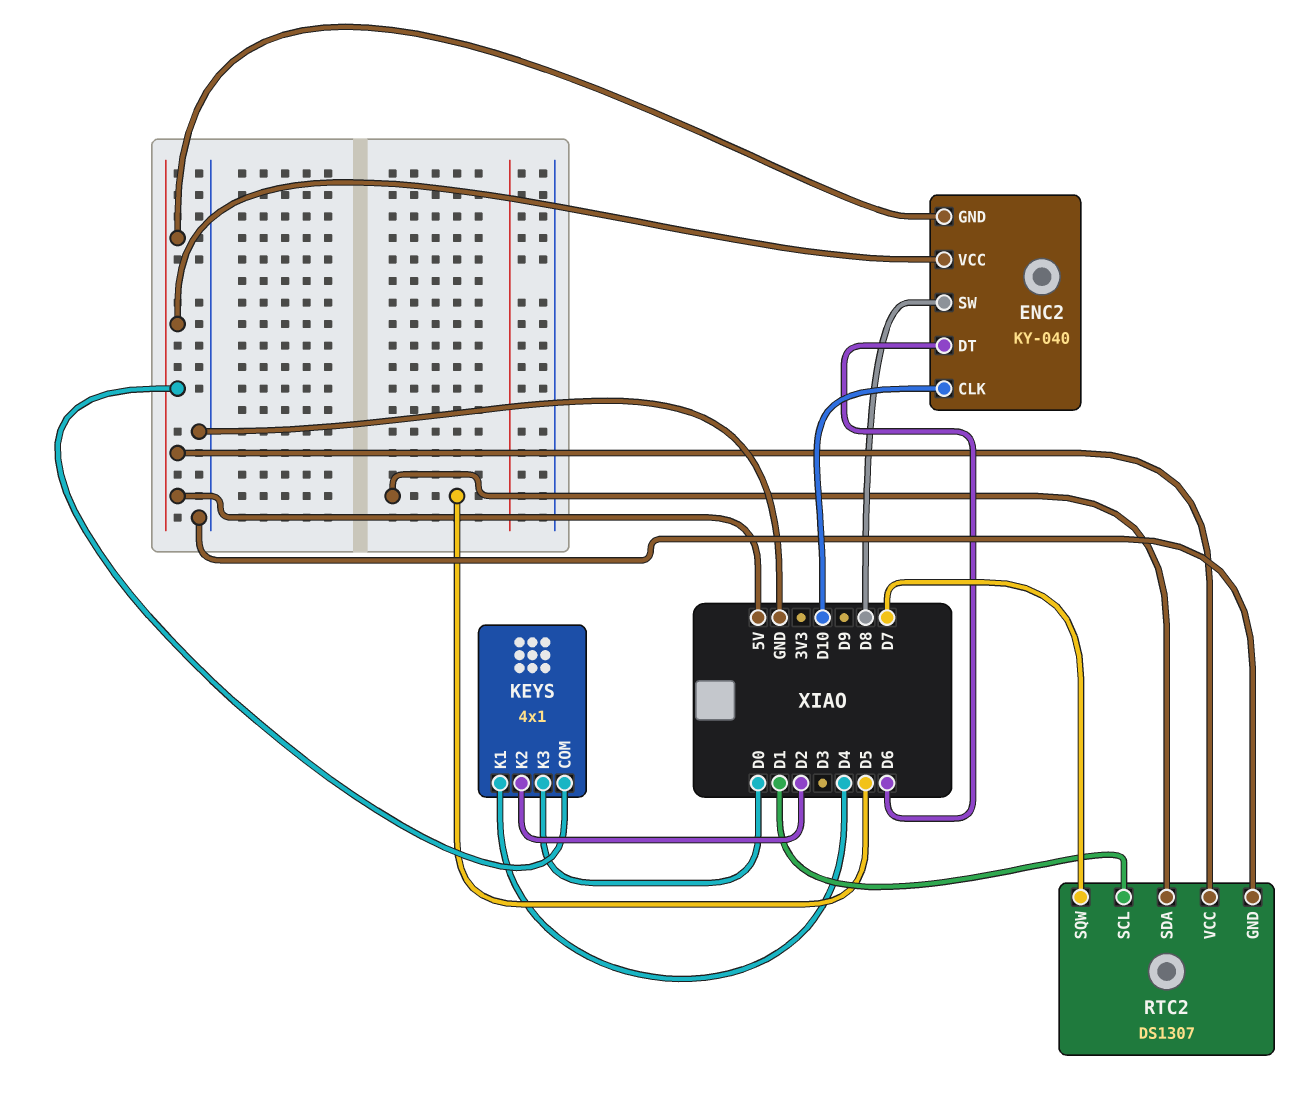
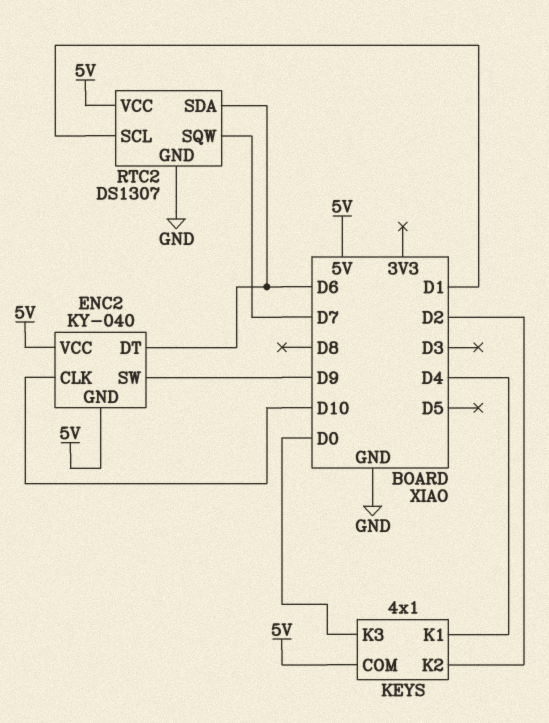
ENC2 pin SW: D8 -> D9
RTC2 pin SDA: D5 -> D6

